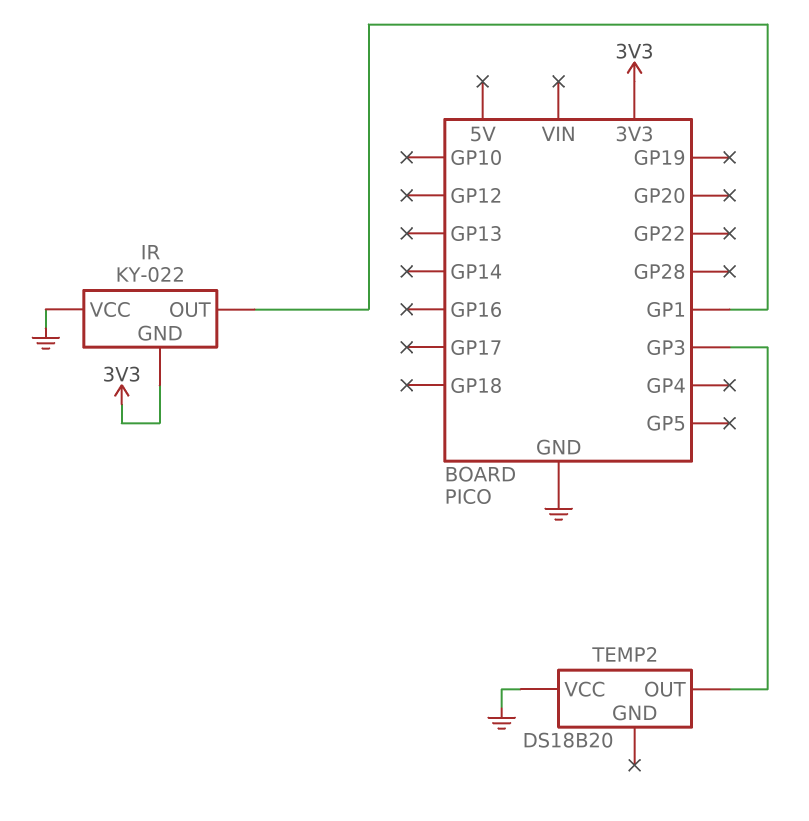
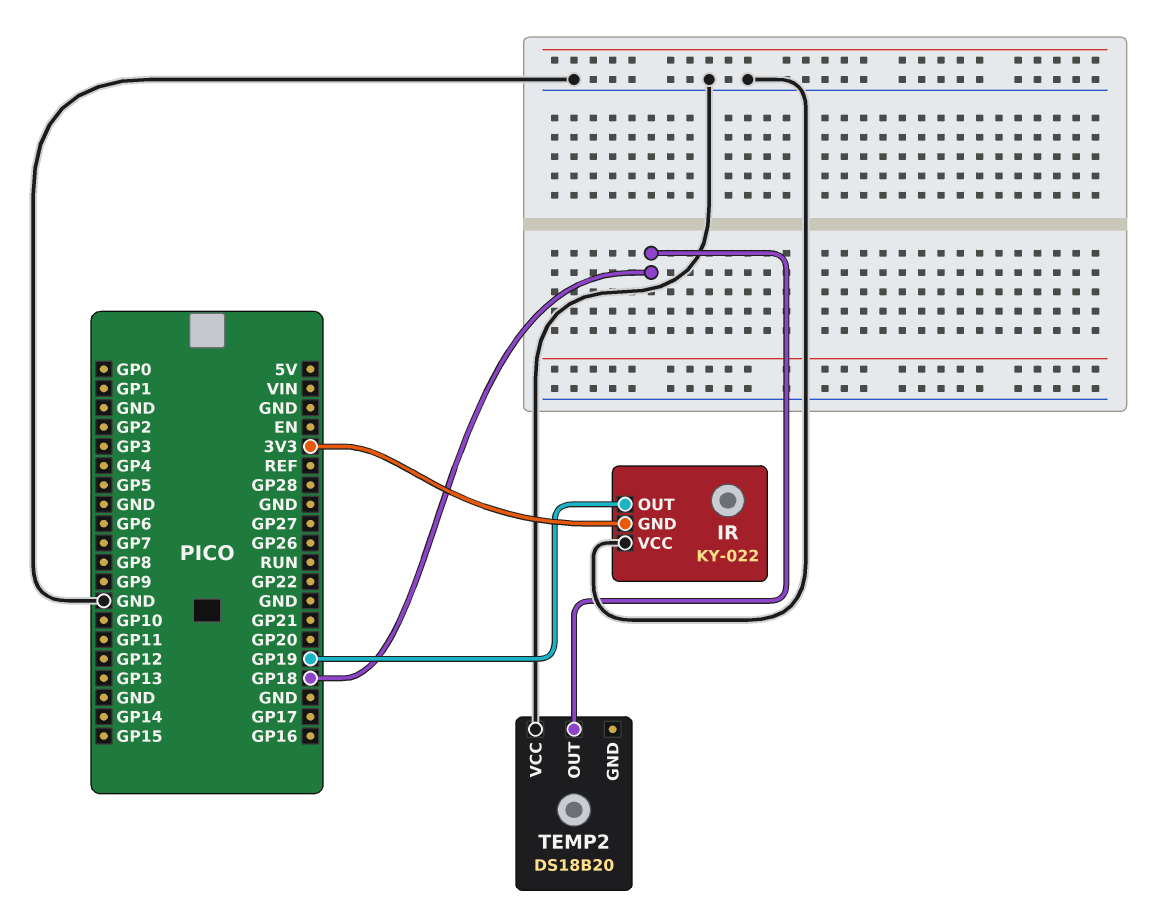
IR pin OUT: GP1 -> GP19
TEMP2 pin OUT: GP3 -> GP18

